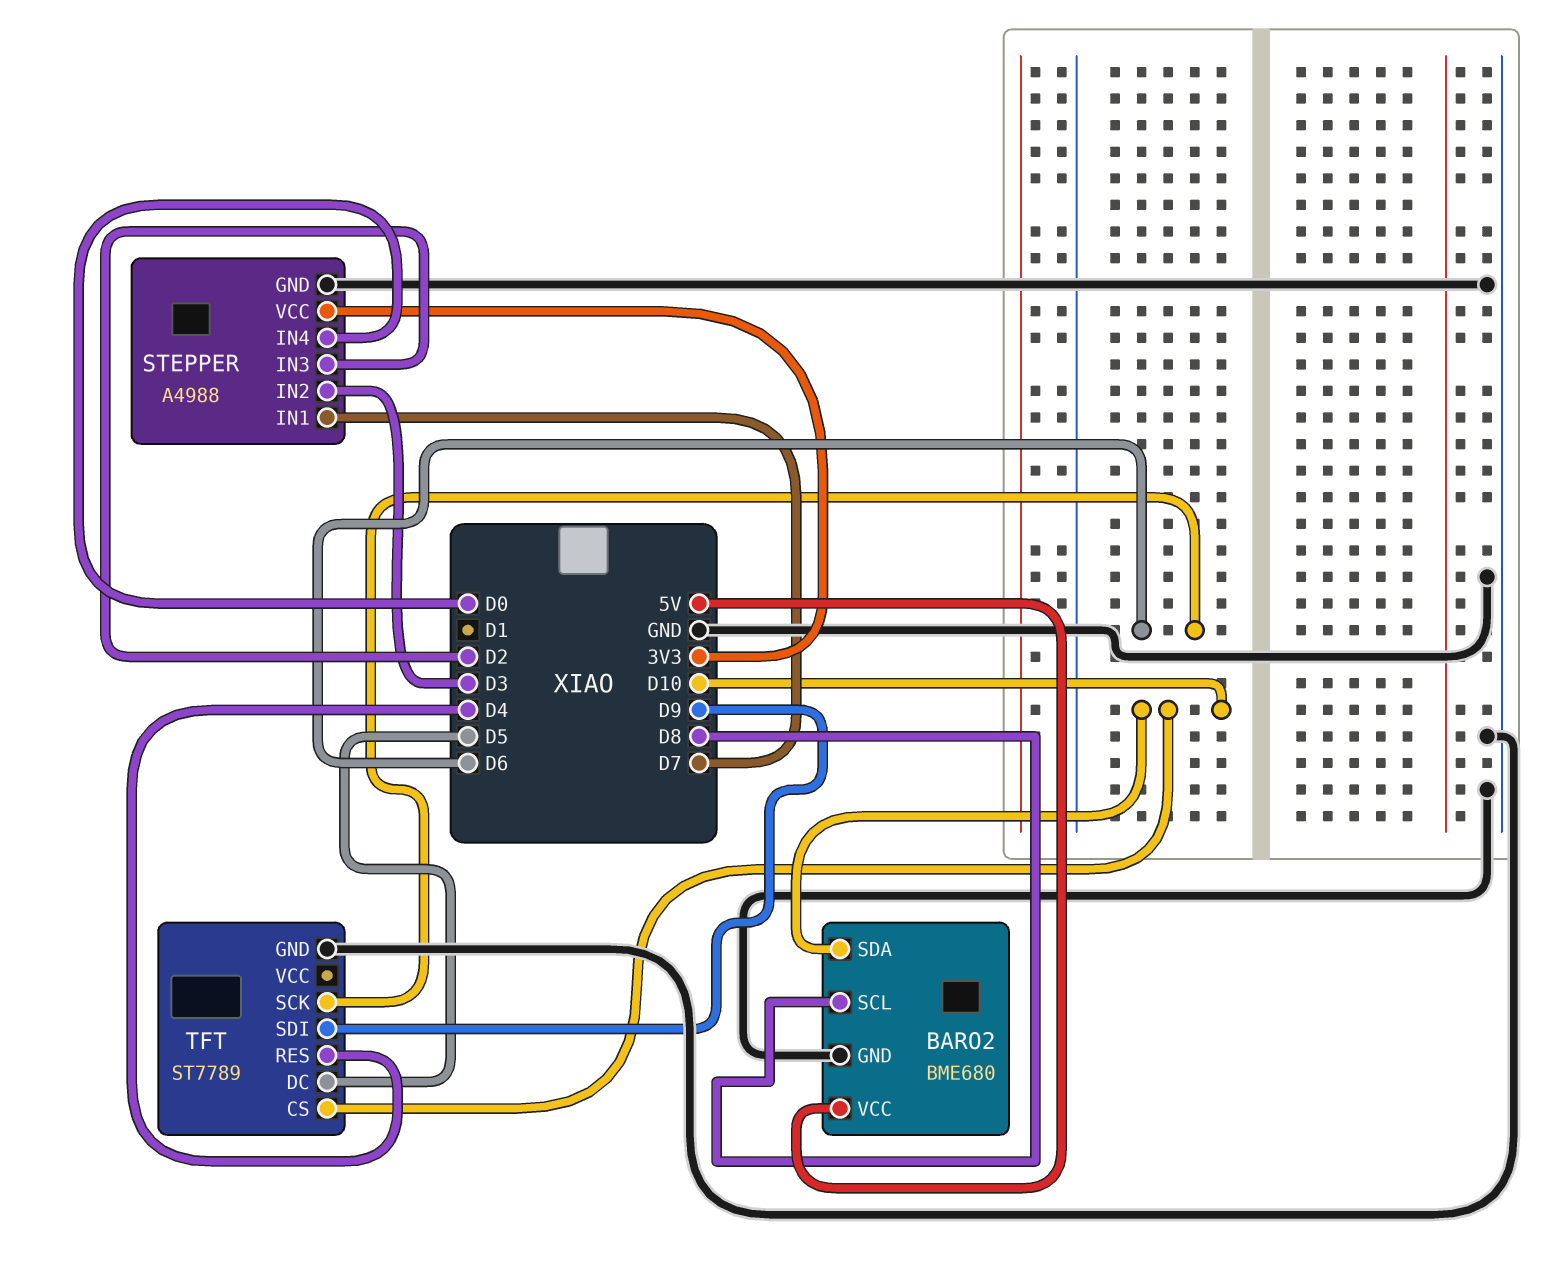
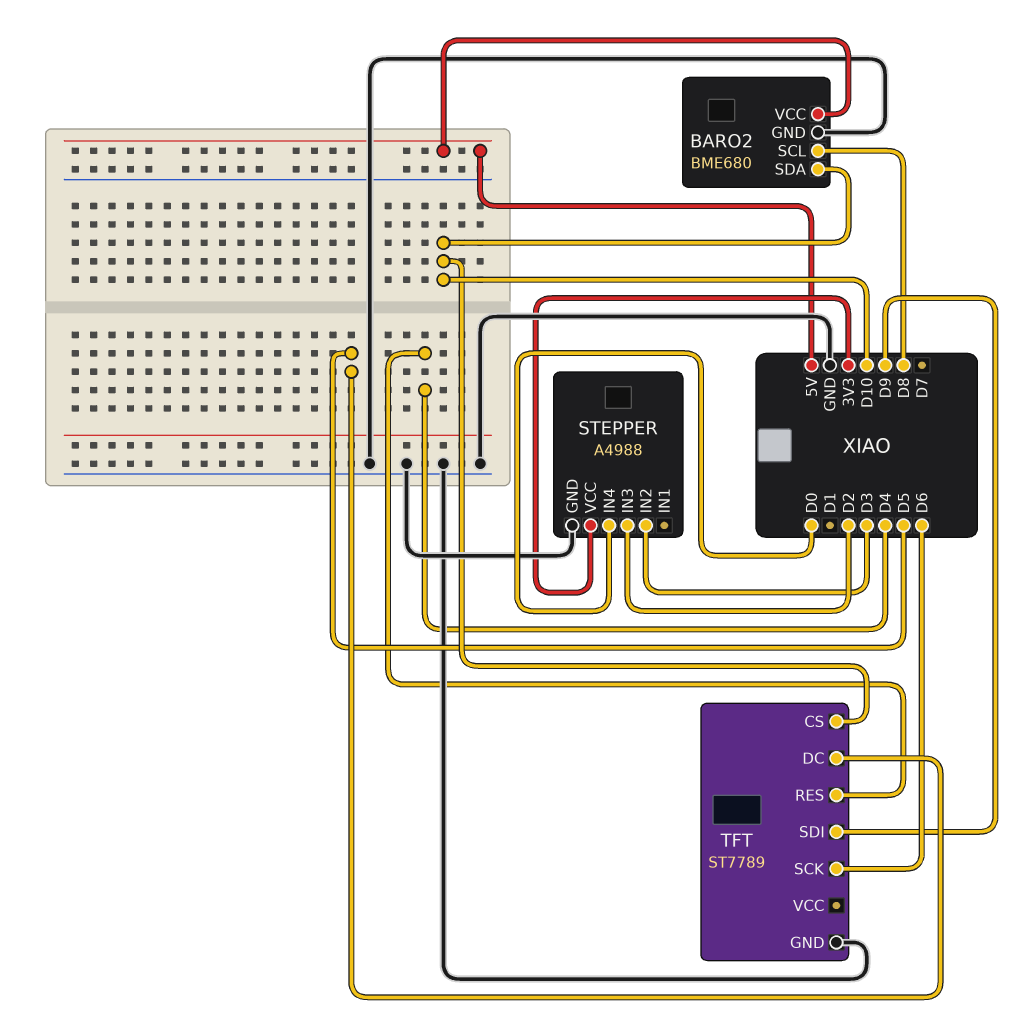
STEPPER pin IN1: D7 -> none

